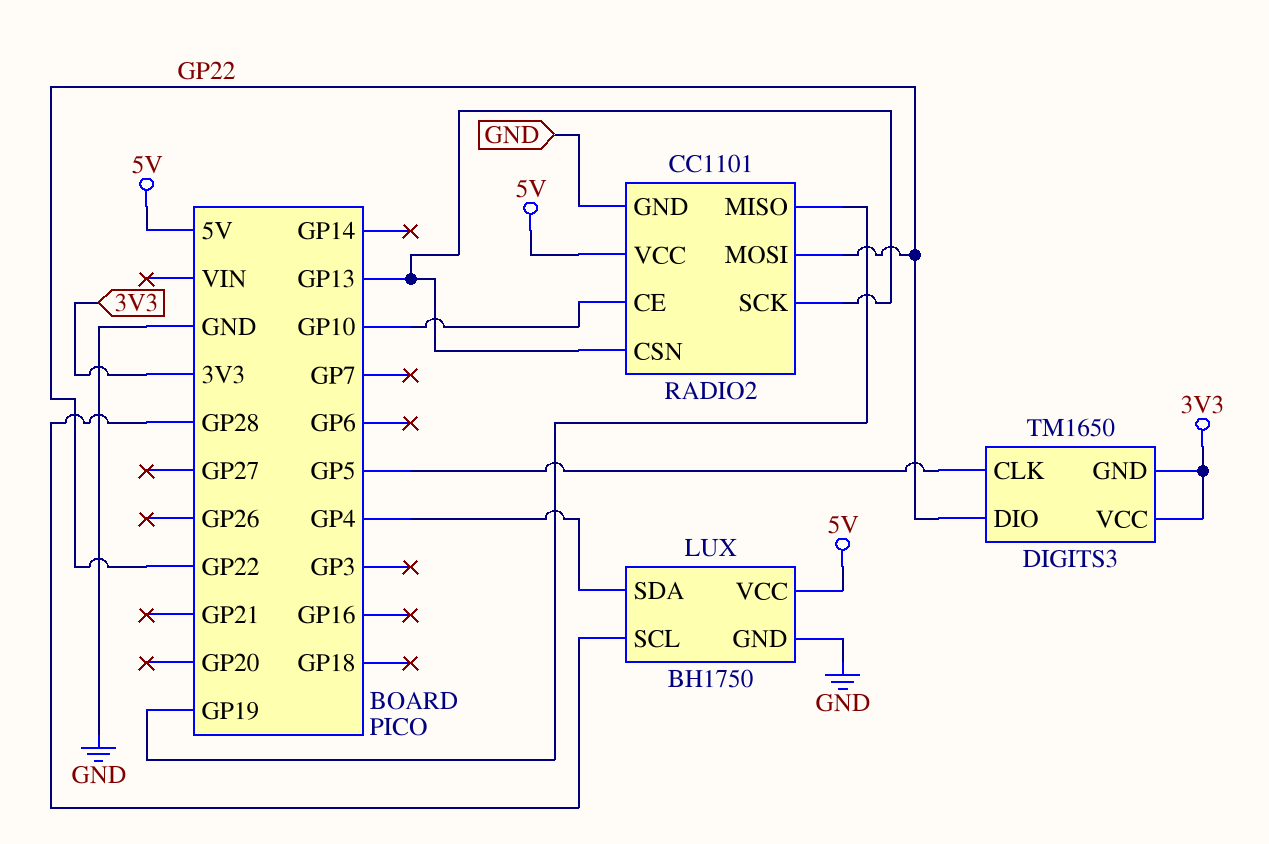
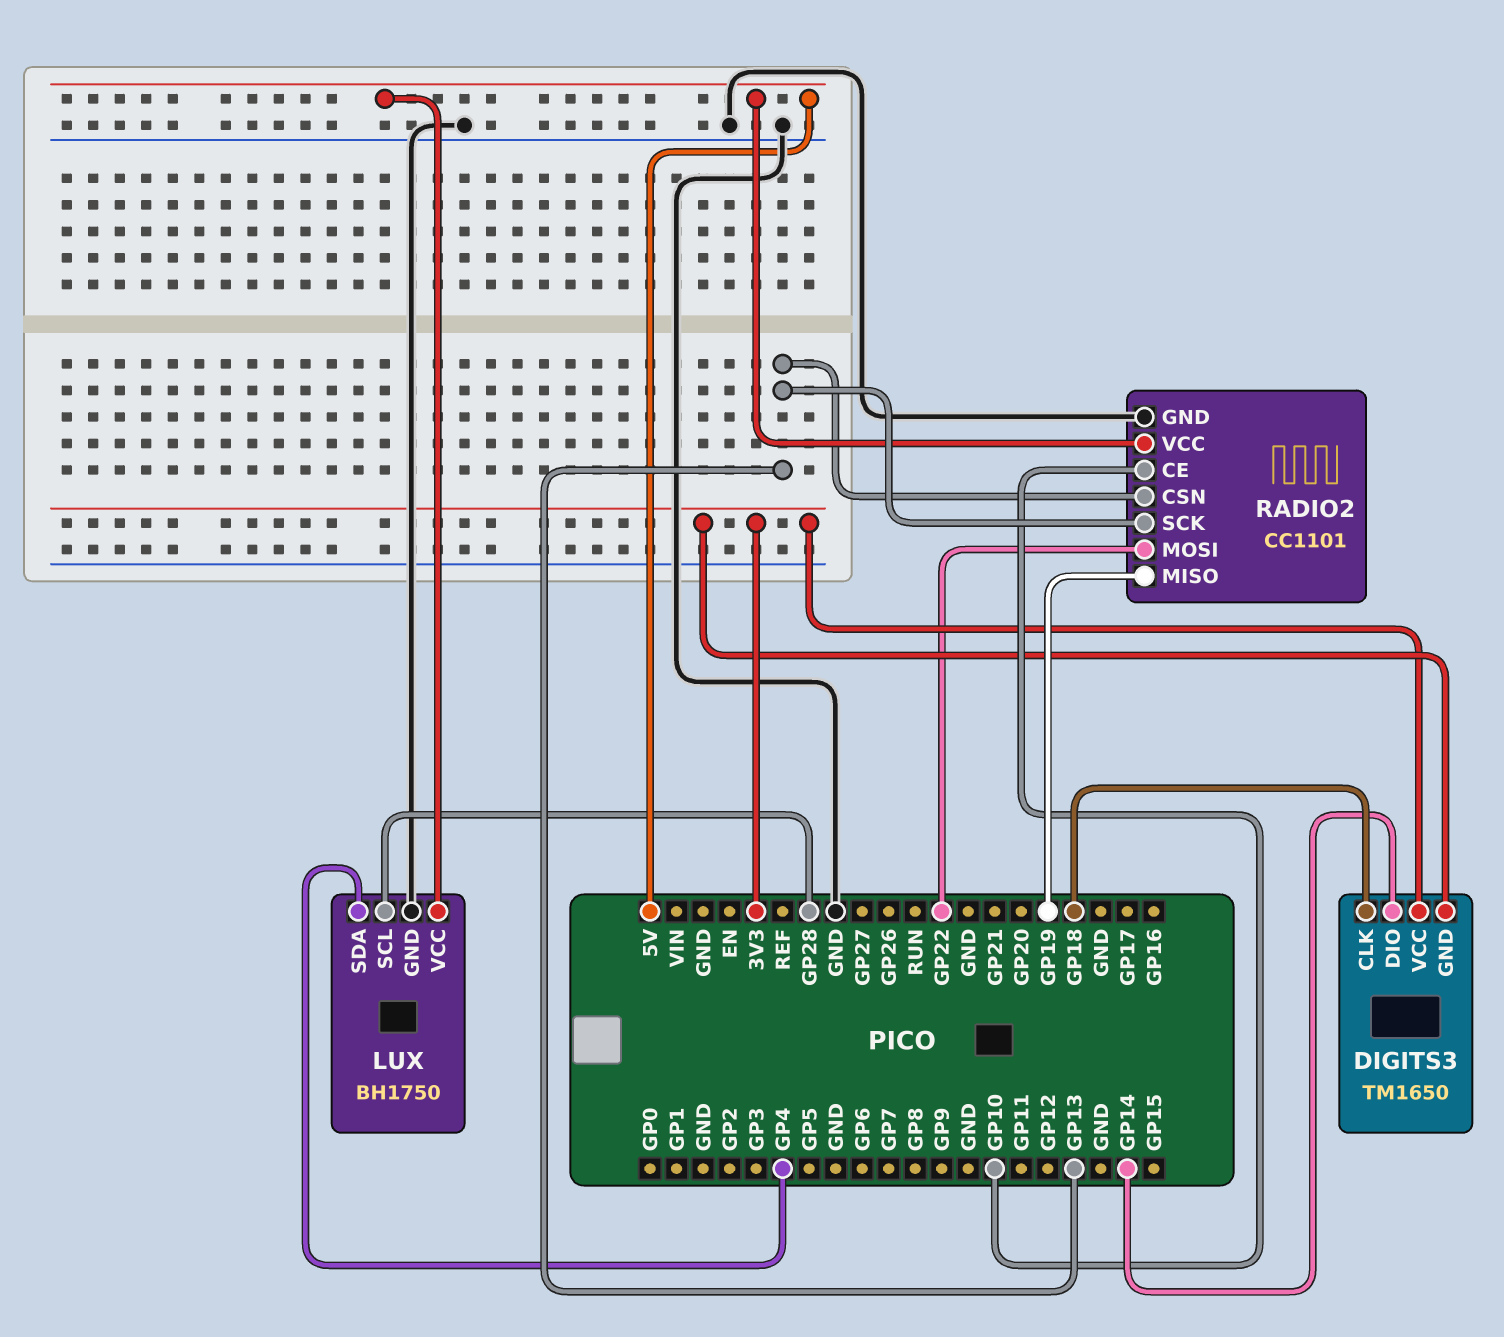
DIGITS3 pin CLK: GP5 -> GP18
DIGITS3 pin DIO: GP22 -> GP14

